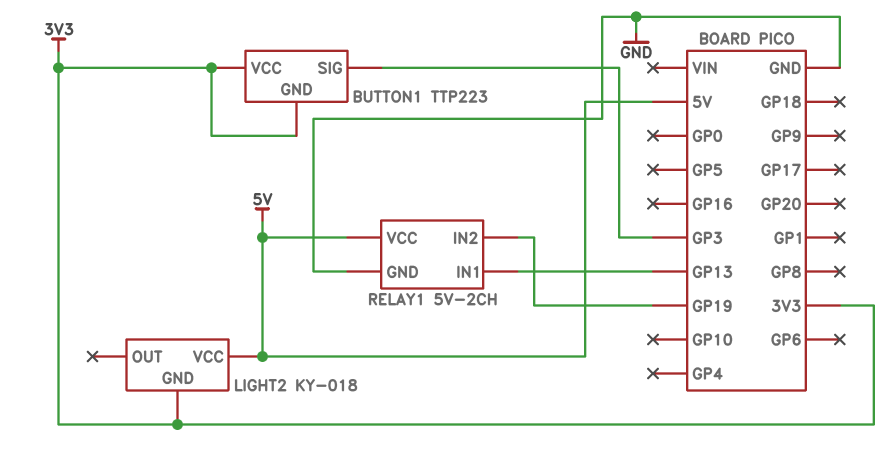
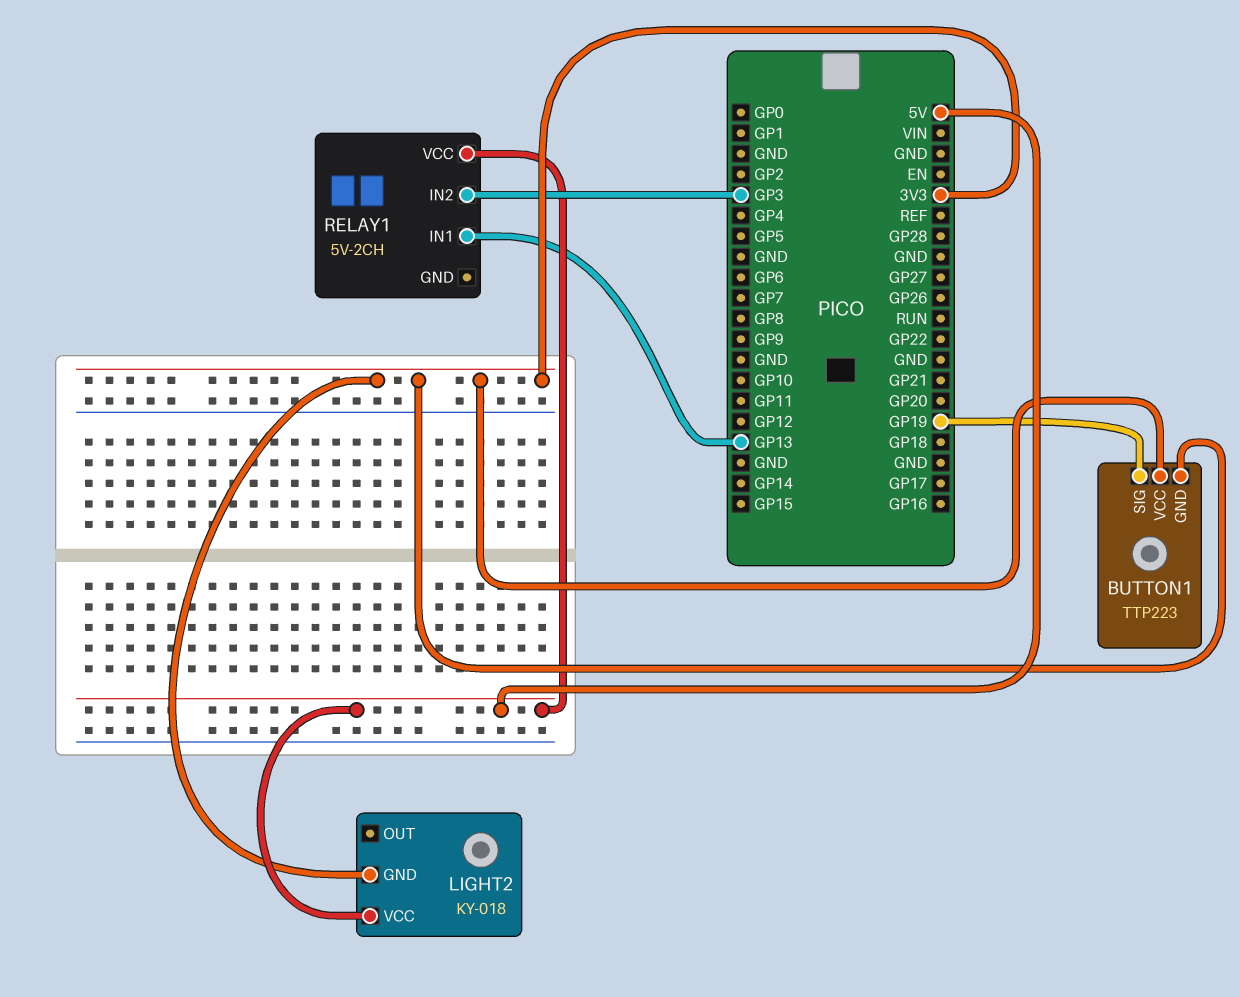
BUTTON1 pin SIG: GP3 -> GP19
RELAY1 pin GND: GND -> none
RELAY1 pin IN2: GP19 -> GP3

